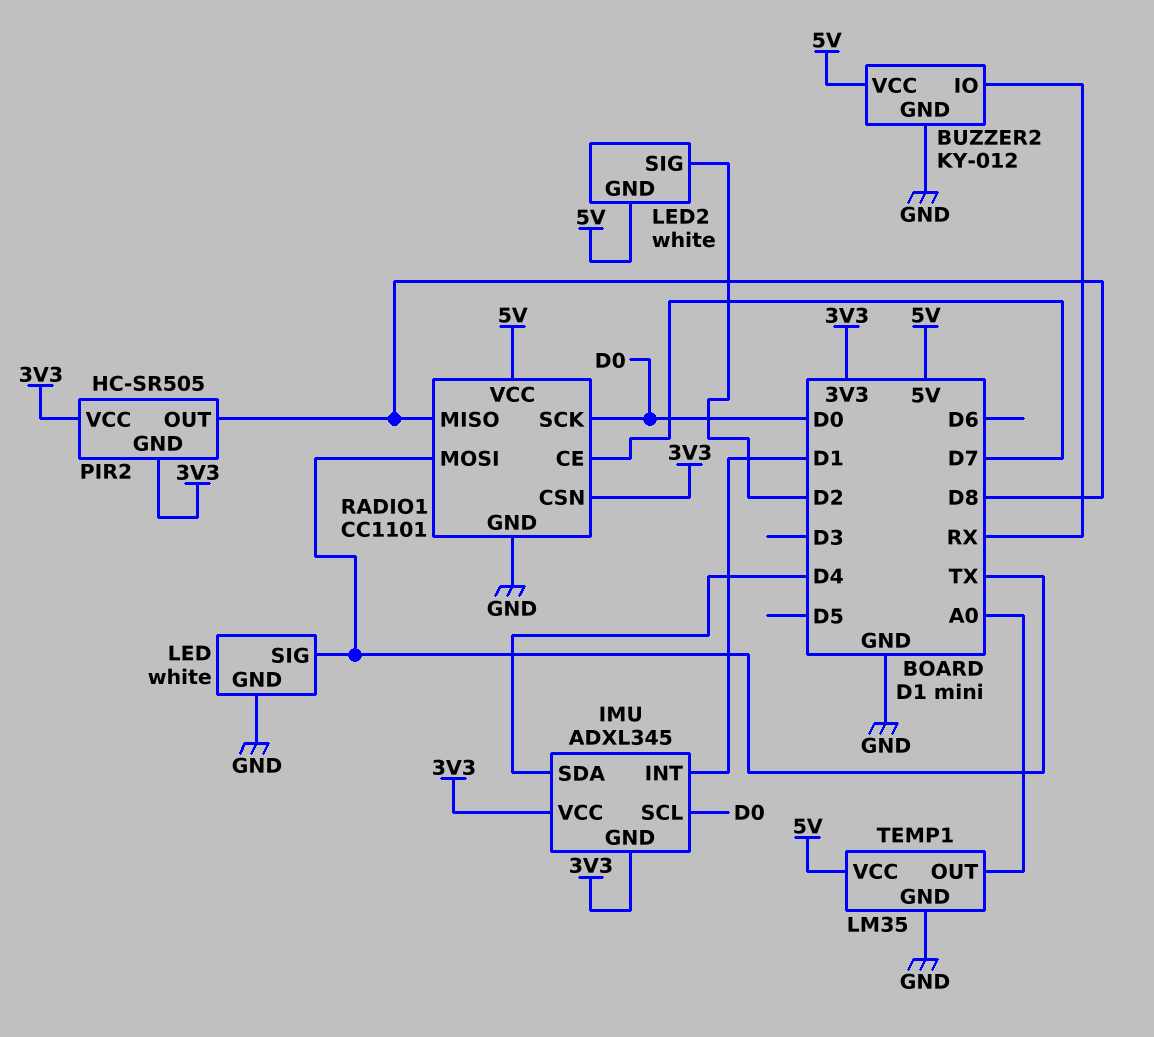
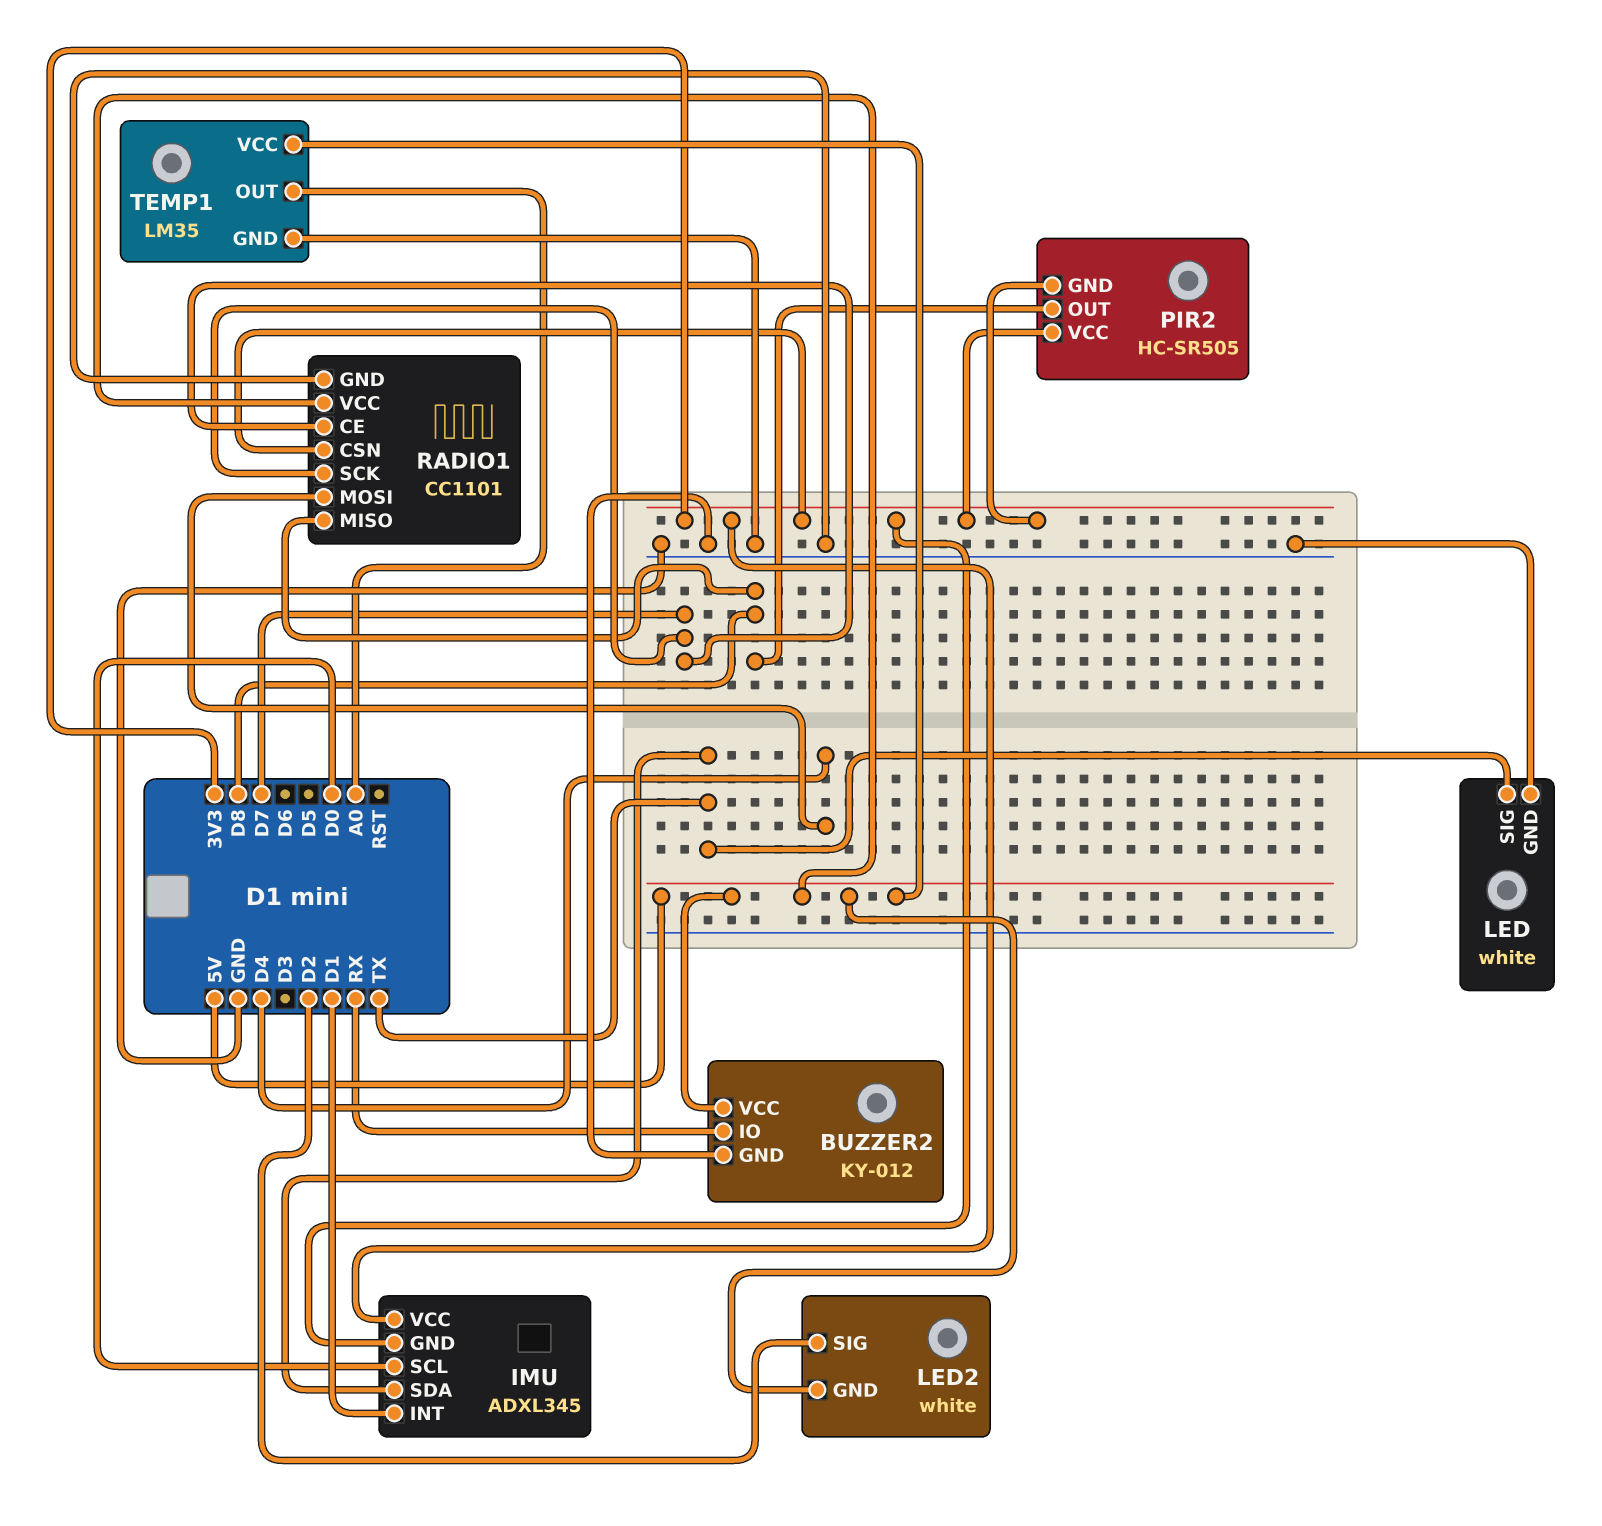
IMU pin SDA: D4 -> TX
RADIO1 pin MOSI: TX -> D4
RADIO1 pin SCK: D0 -> D7

